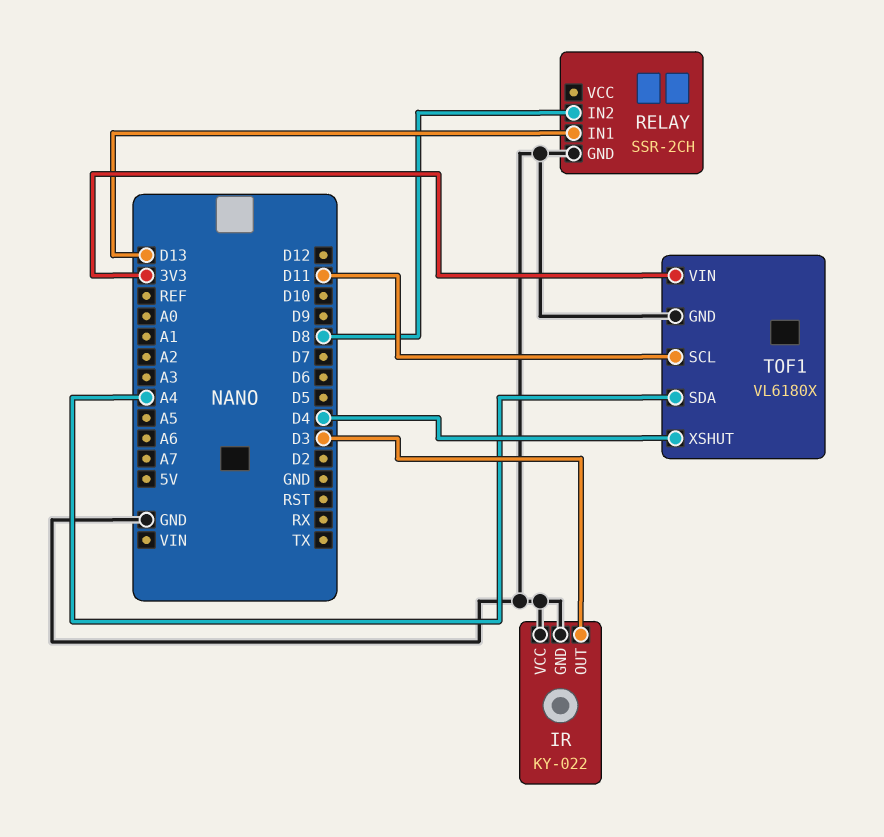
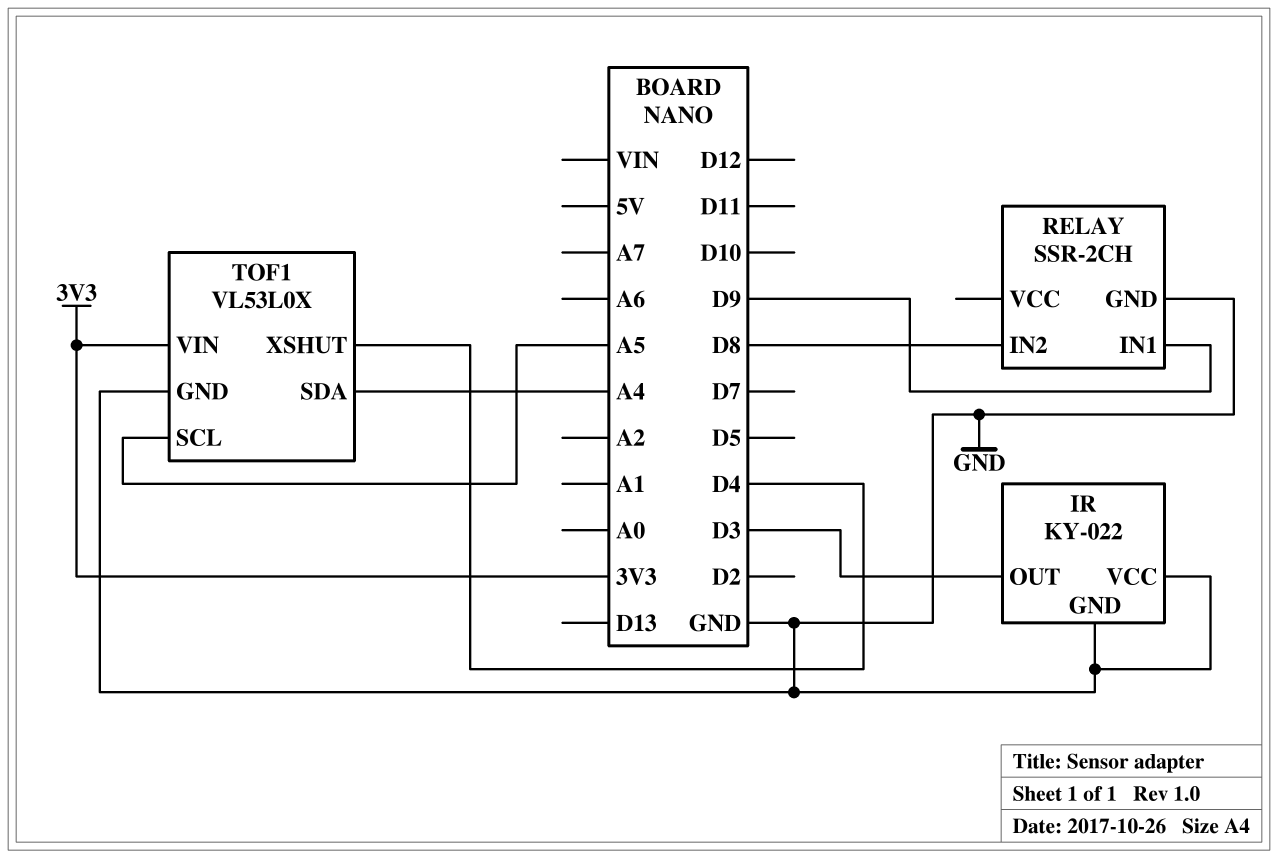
RELAY pin IN1: D13 -> D9
TOF1: VL6180X -> VL53L0X
TOF1 pin SCL: D11 -> A5

